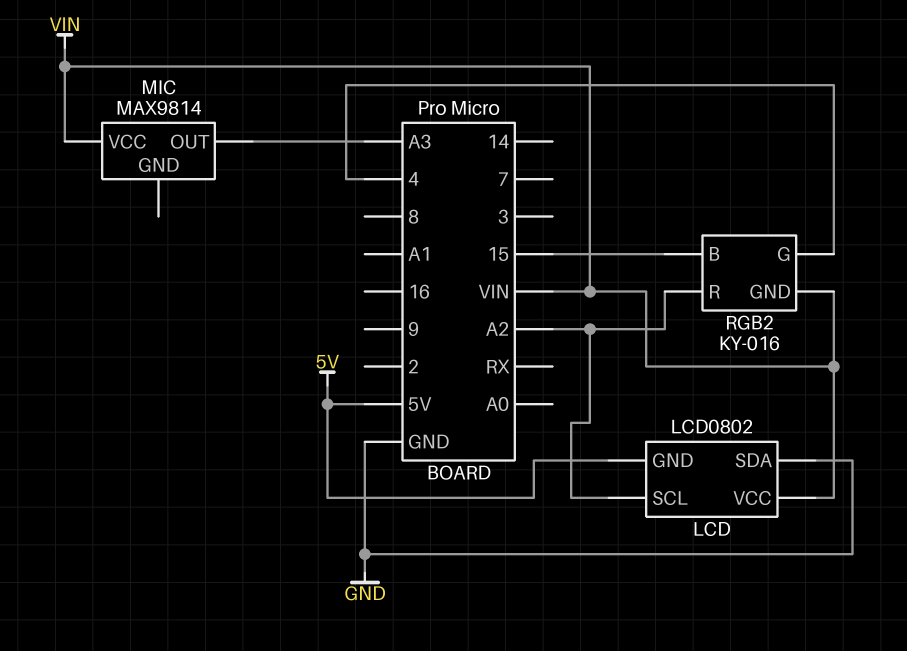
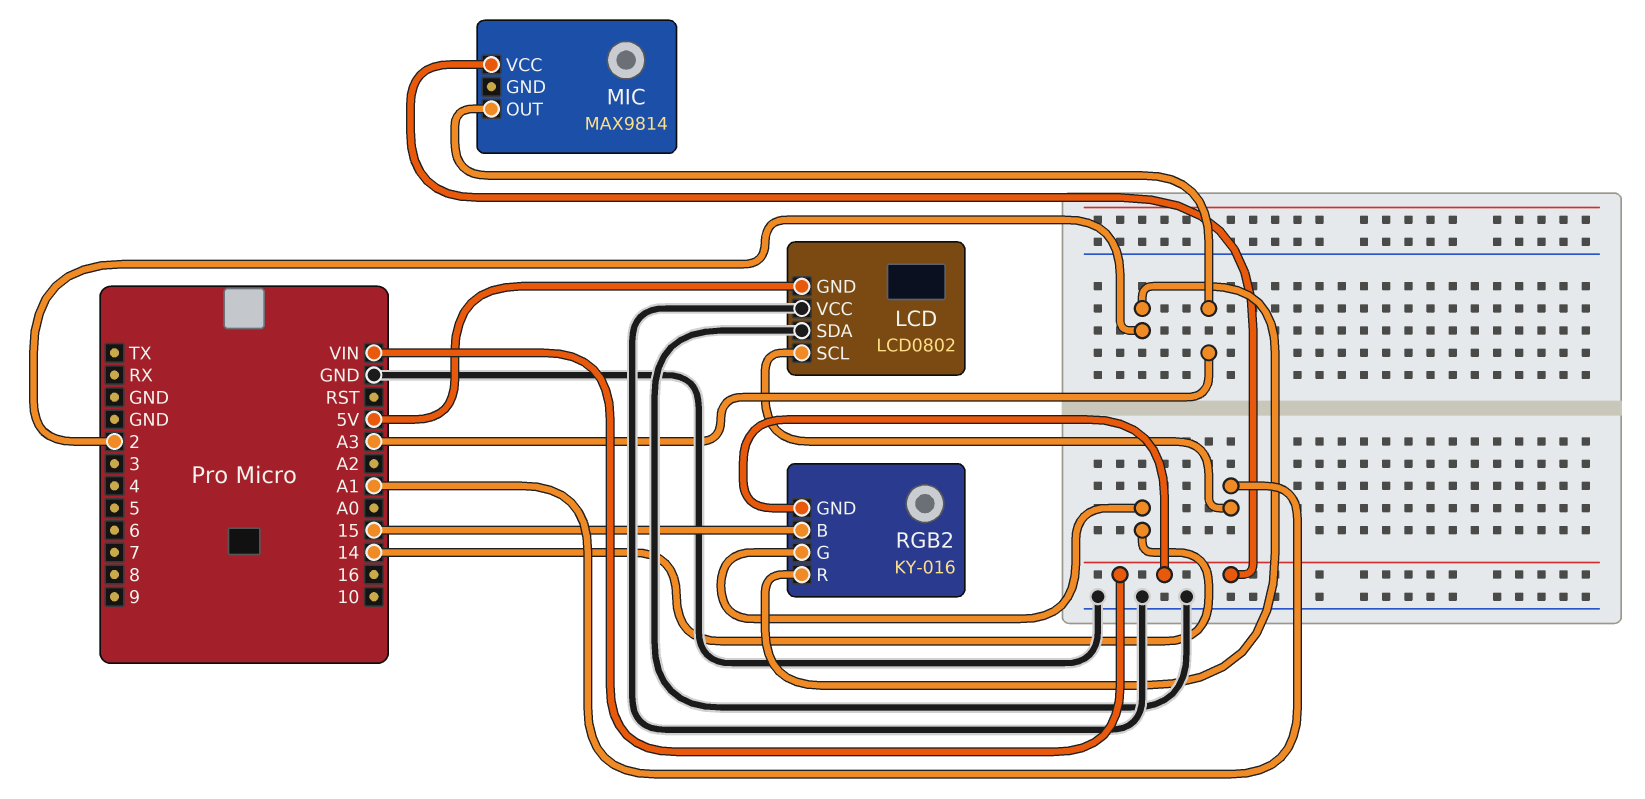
LCD pin SCL: A2 -> A1
LCD pin VCC: VIN -> GND
RGB2 pin G: 4 -> 14
RGB2 pin R: A2 -> 2

